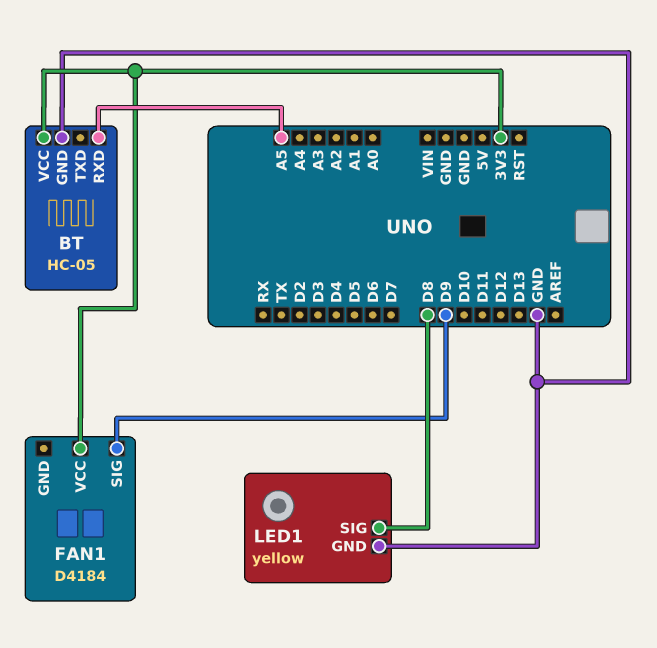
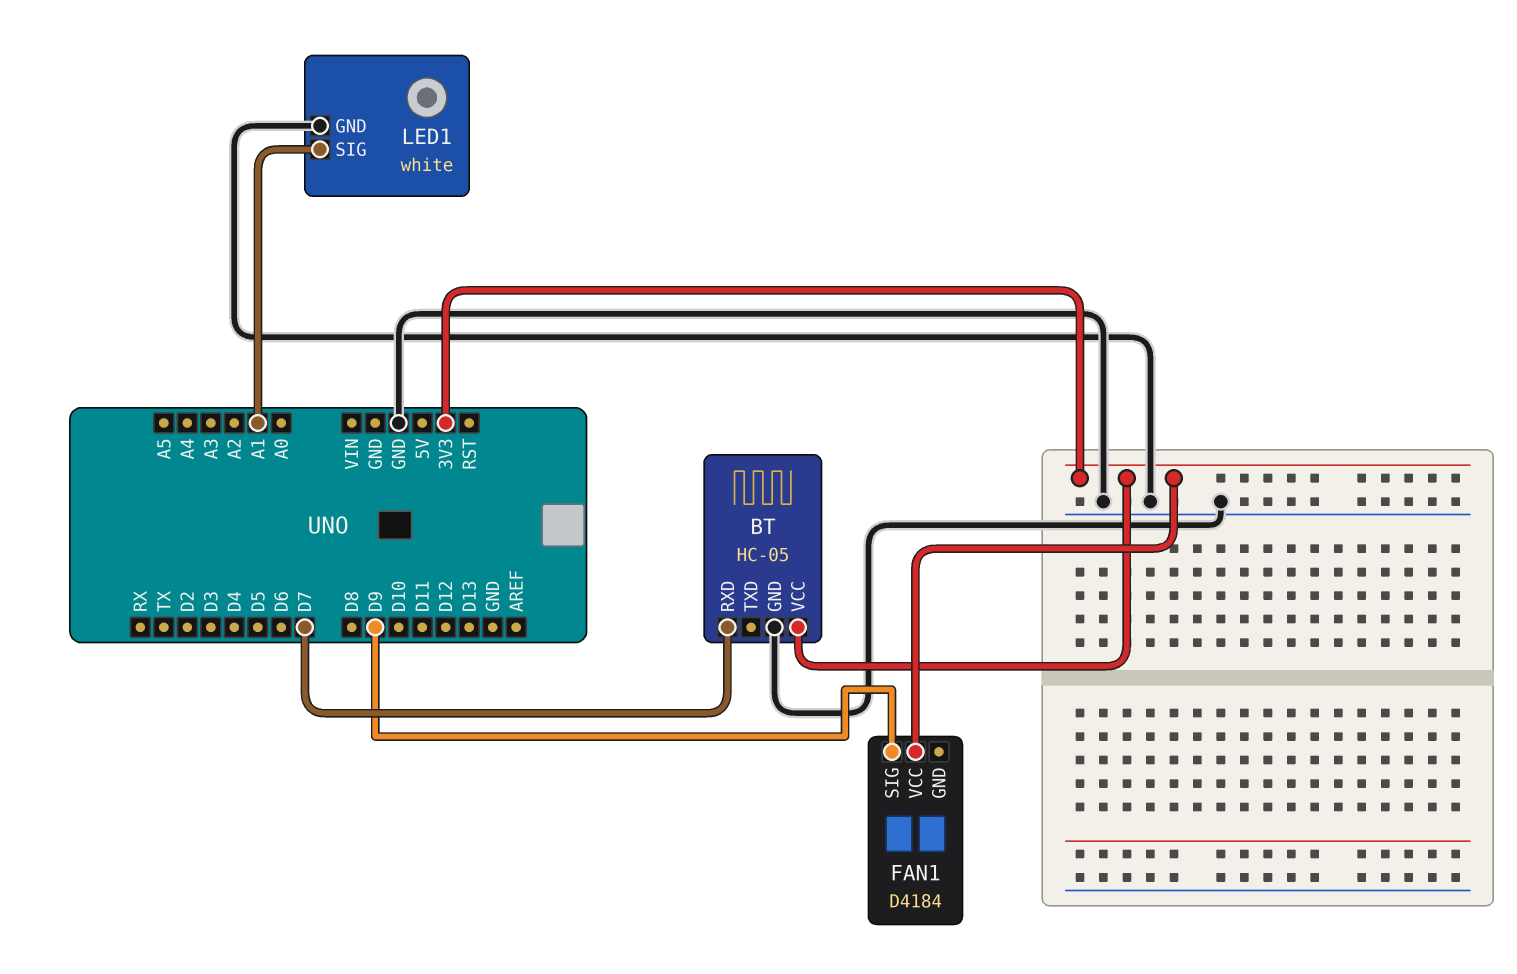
BT pin RXD: A5 -> D7
LED1: yellow -> white
LED1 pin SIG: D8 -> A1

